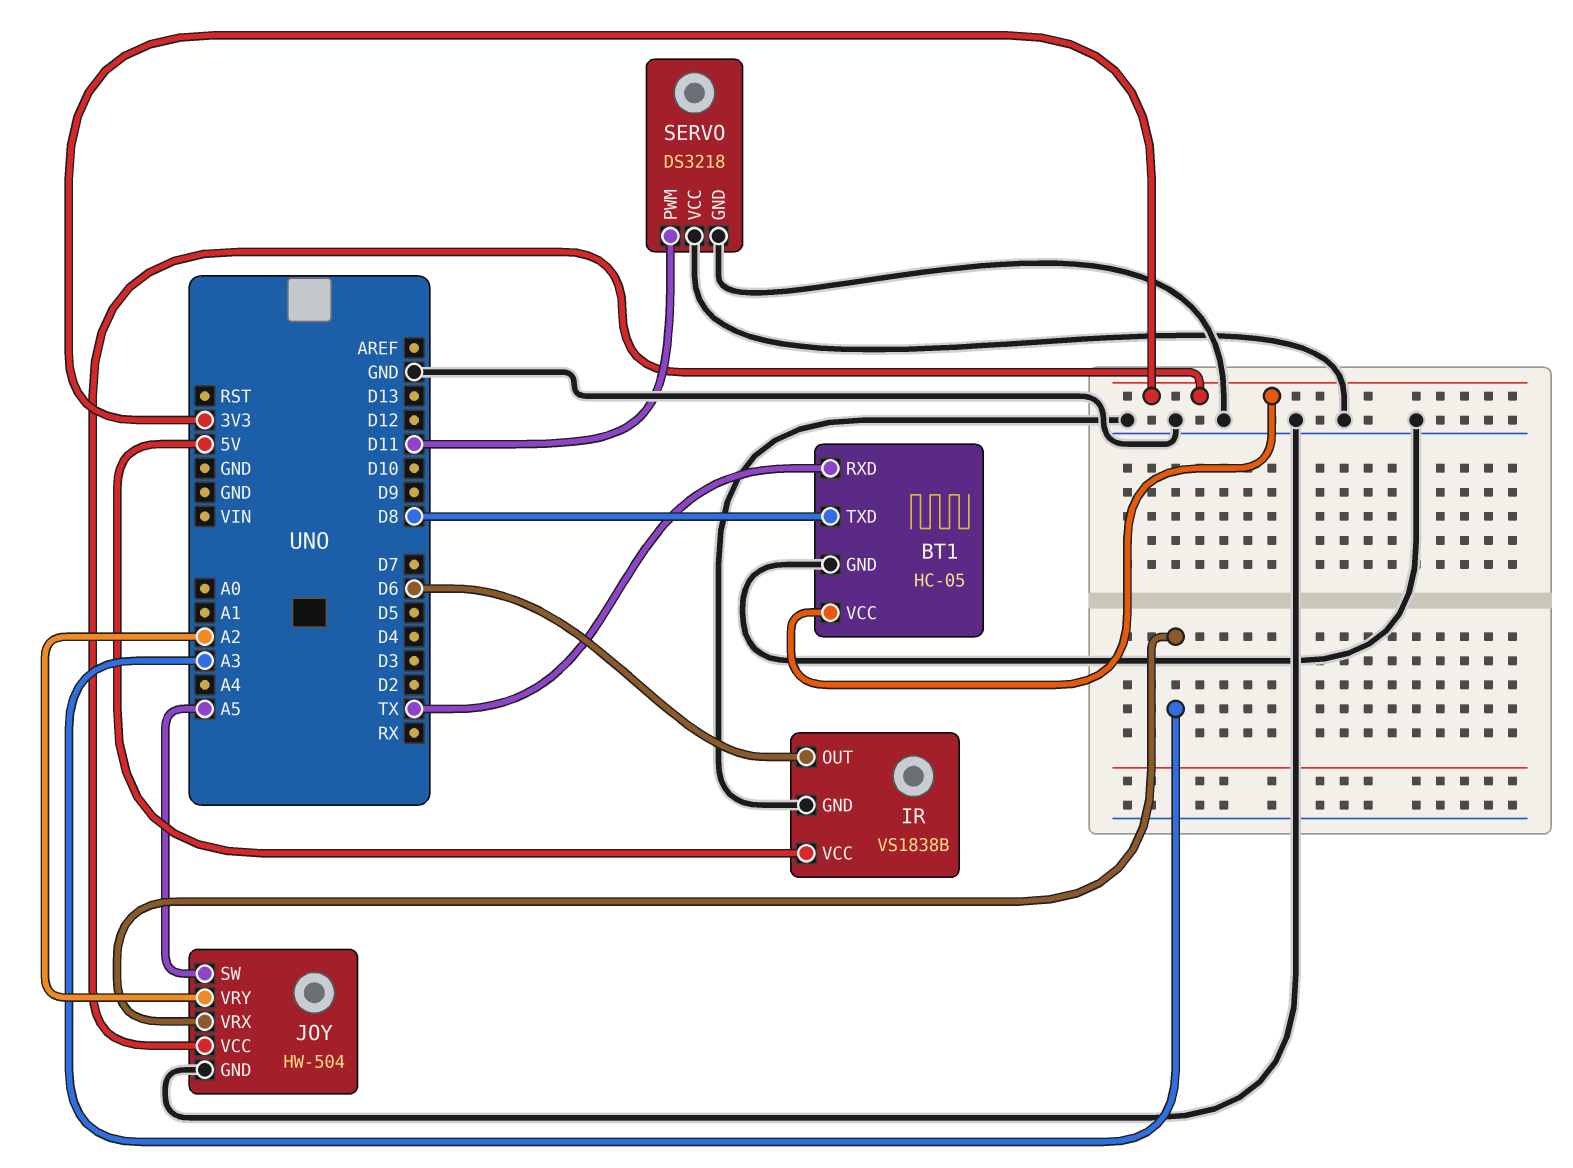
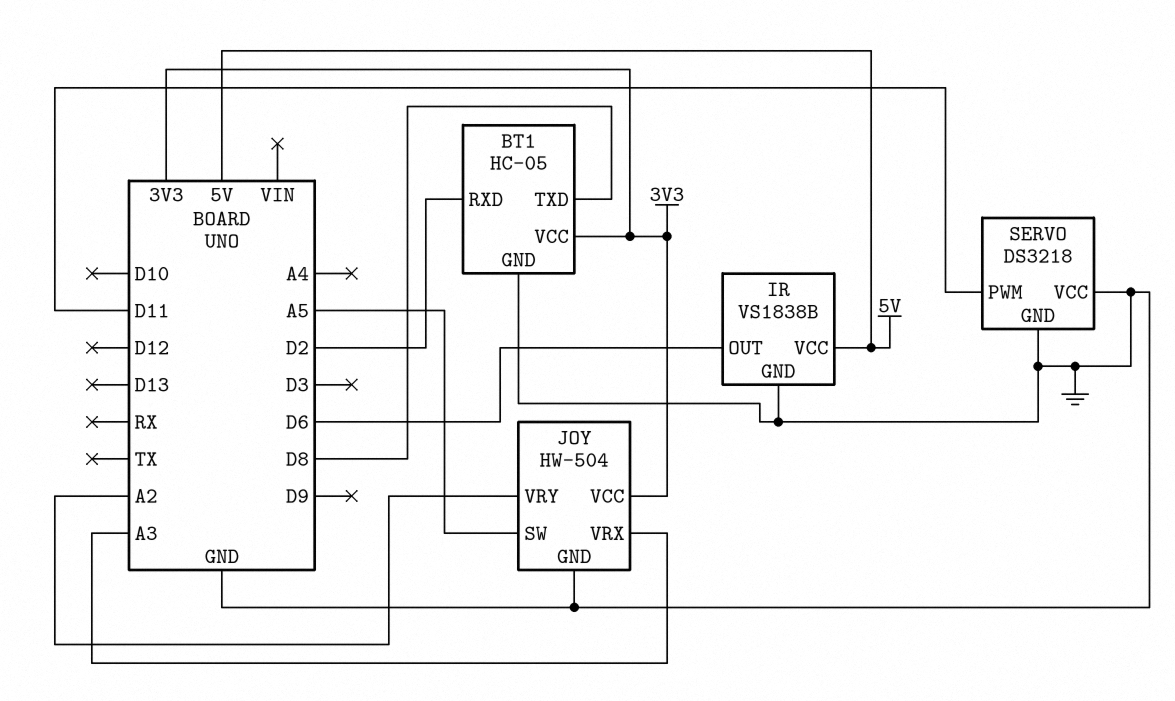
BT1 pin RXD: TX -> D2

